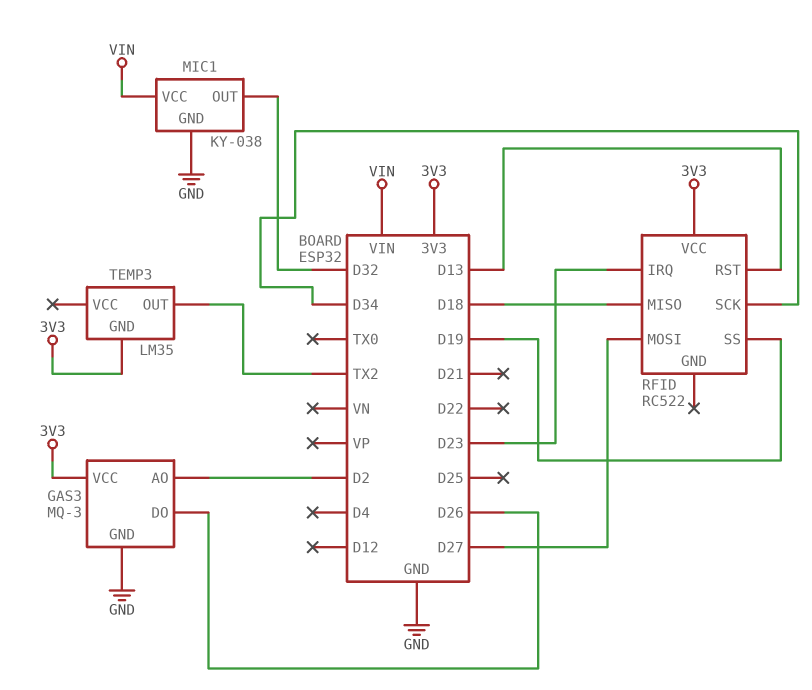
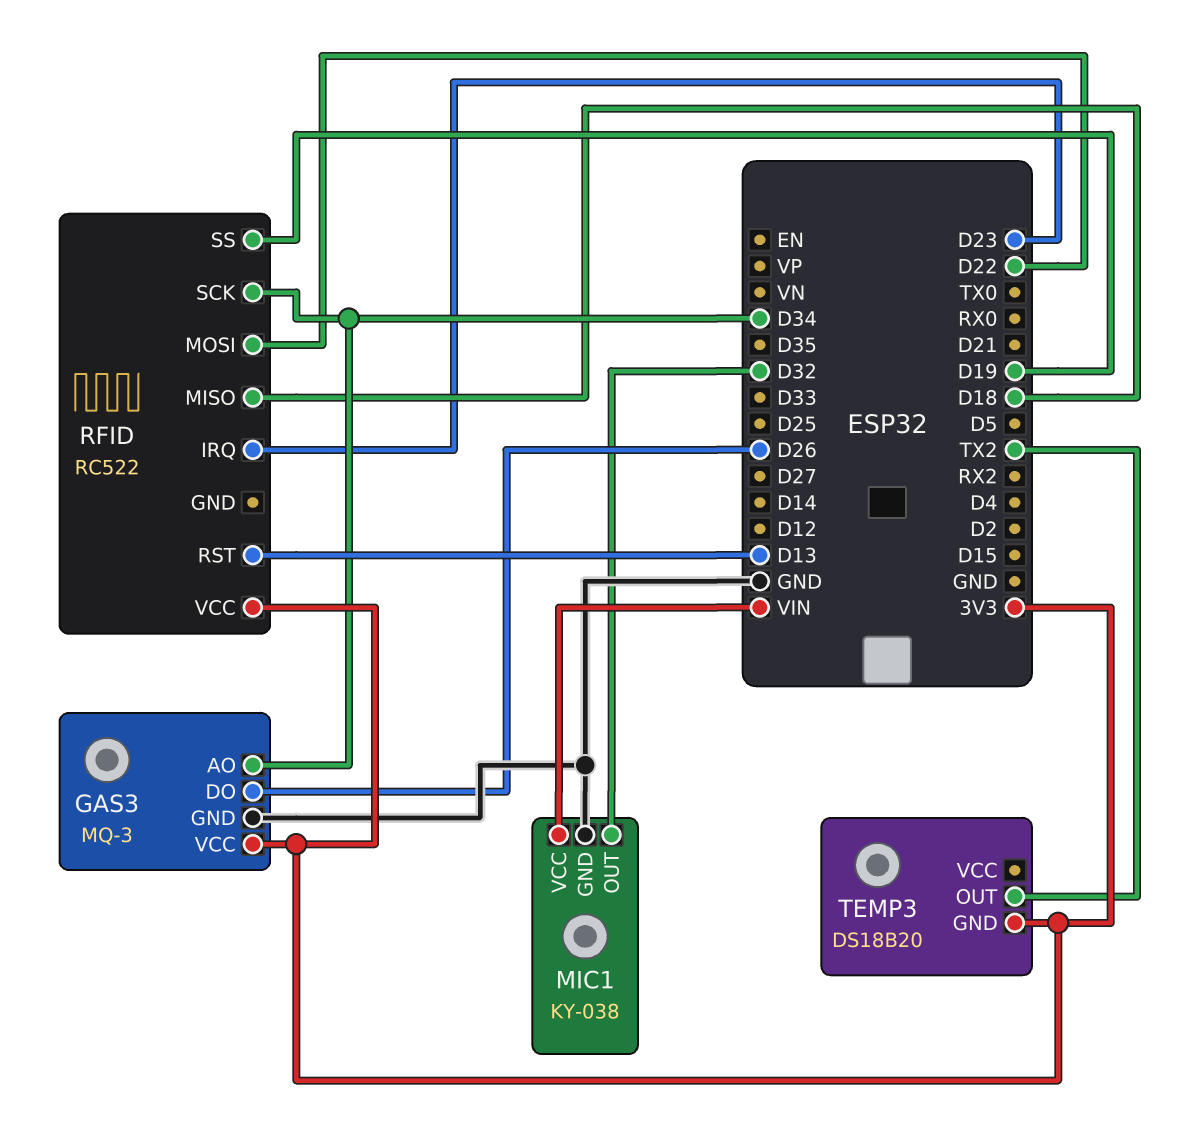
GAS3 pin AO: D2 -> D34
RFID pin MOSI: D27 -> D22
TEMP3: LM35 -> DS18B20

